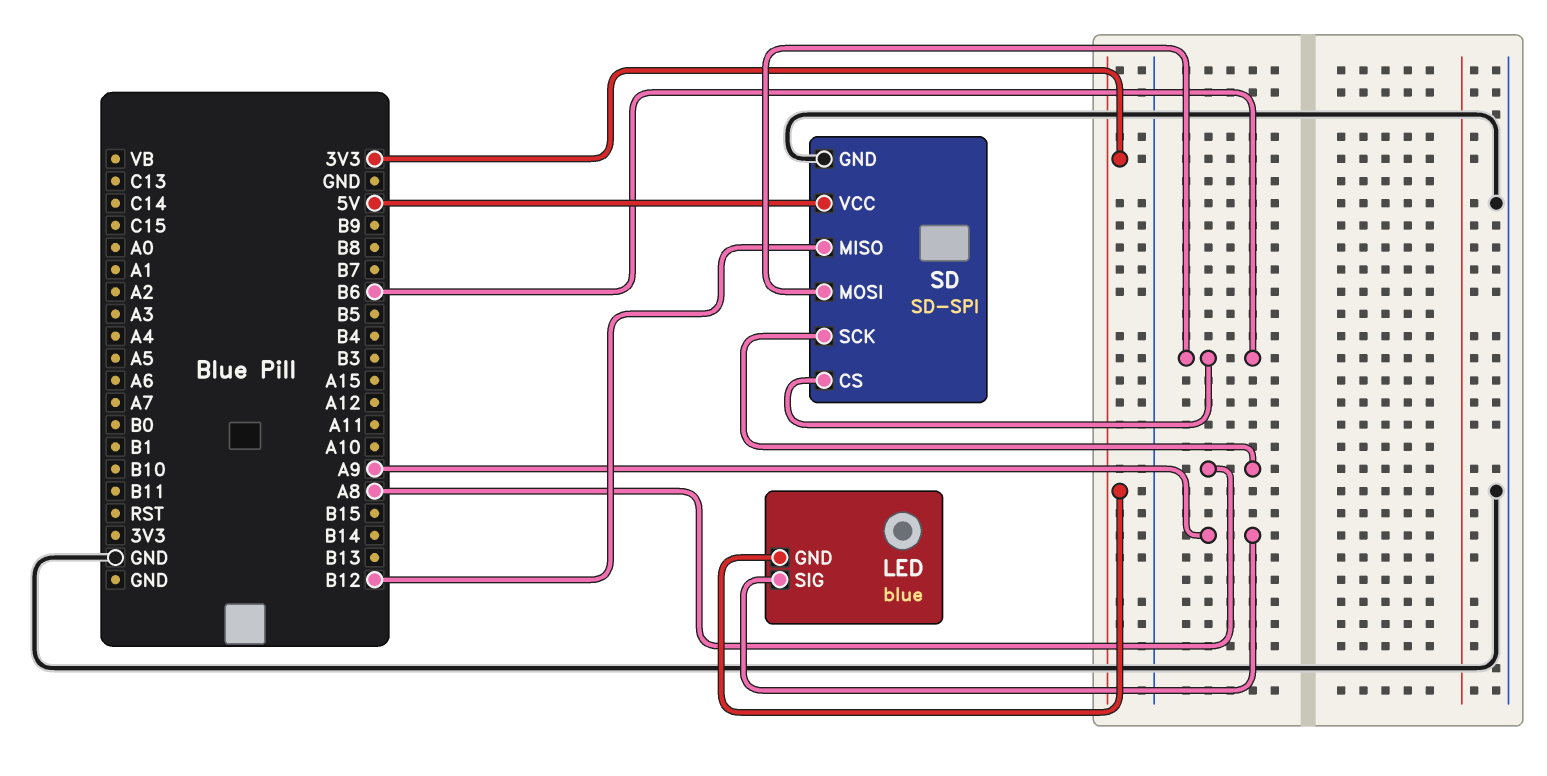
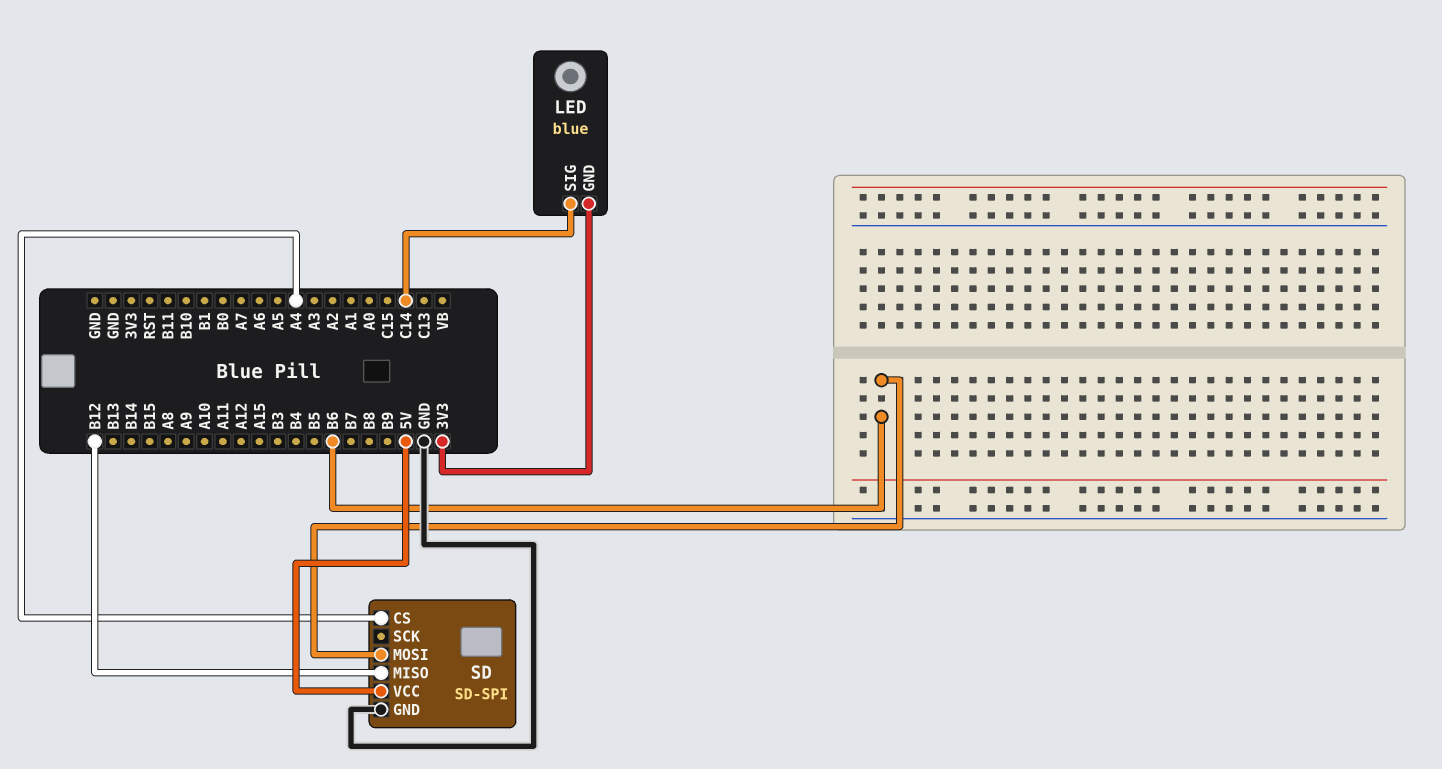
LED pin SIG: A9 -> C14
SD pin CS: B6 -> A4
SD pin SCK: A8 -> none

